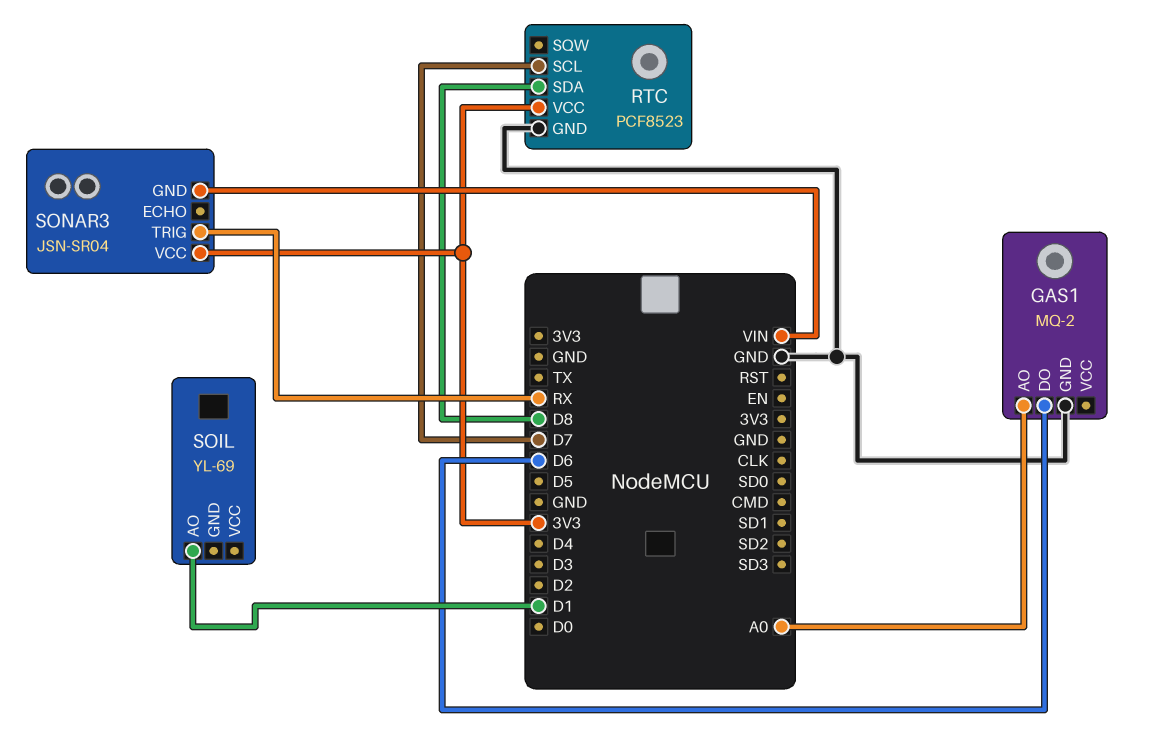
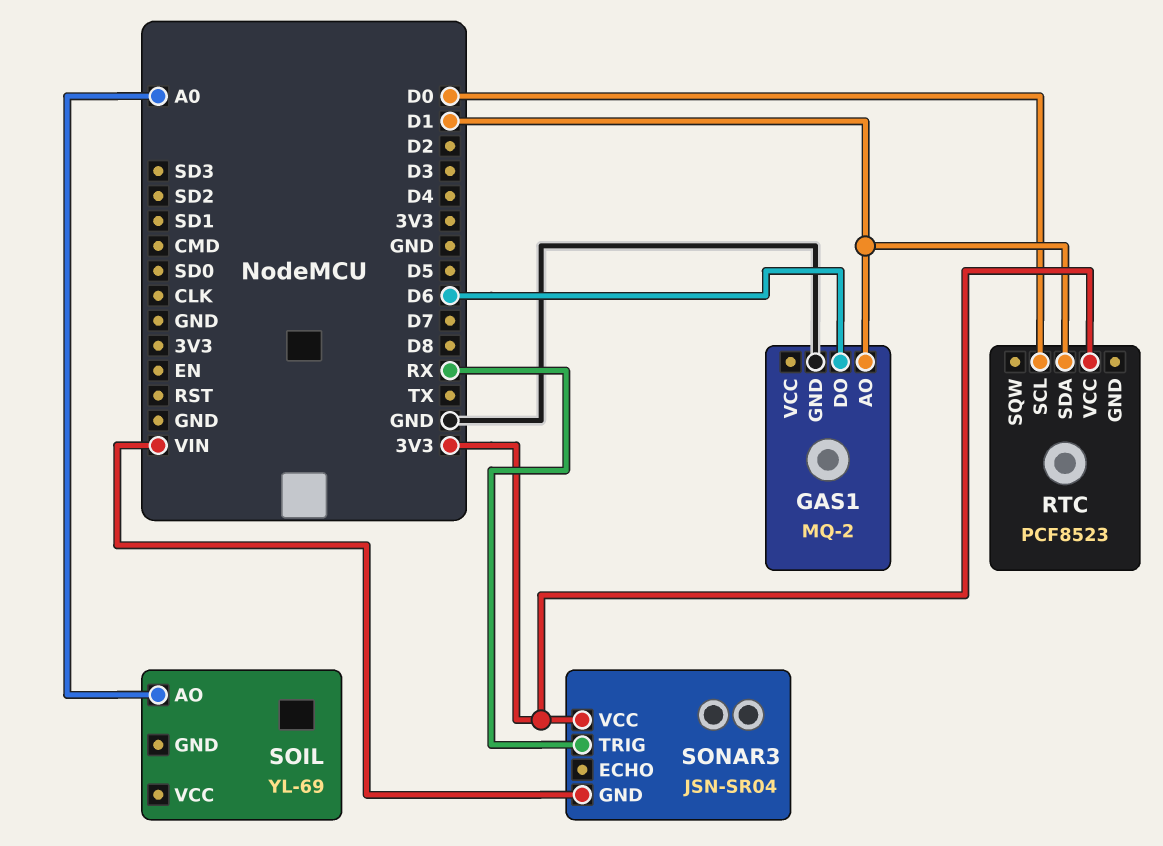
GAS1 pin AO: A0 -> D1
RTC pin GND: GND -> none
RTC pin SCL: D7 -> D0
RTC pin SDA: D8 -> D1
SOIL pin AO: D1 -> A0

